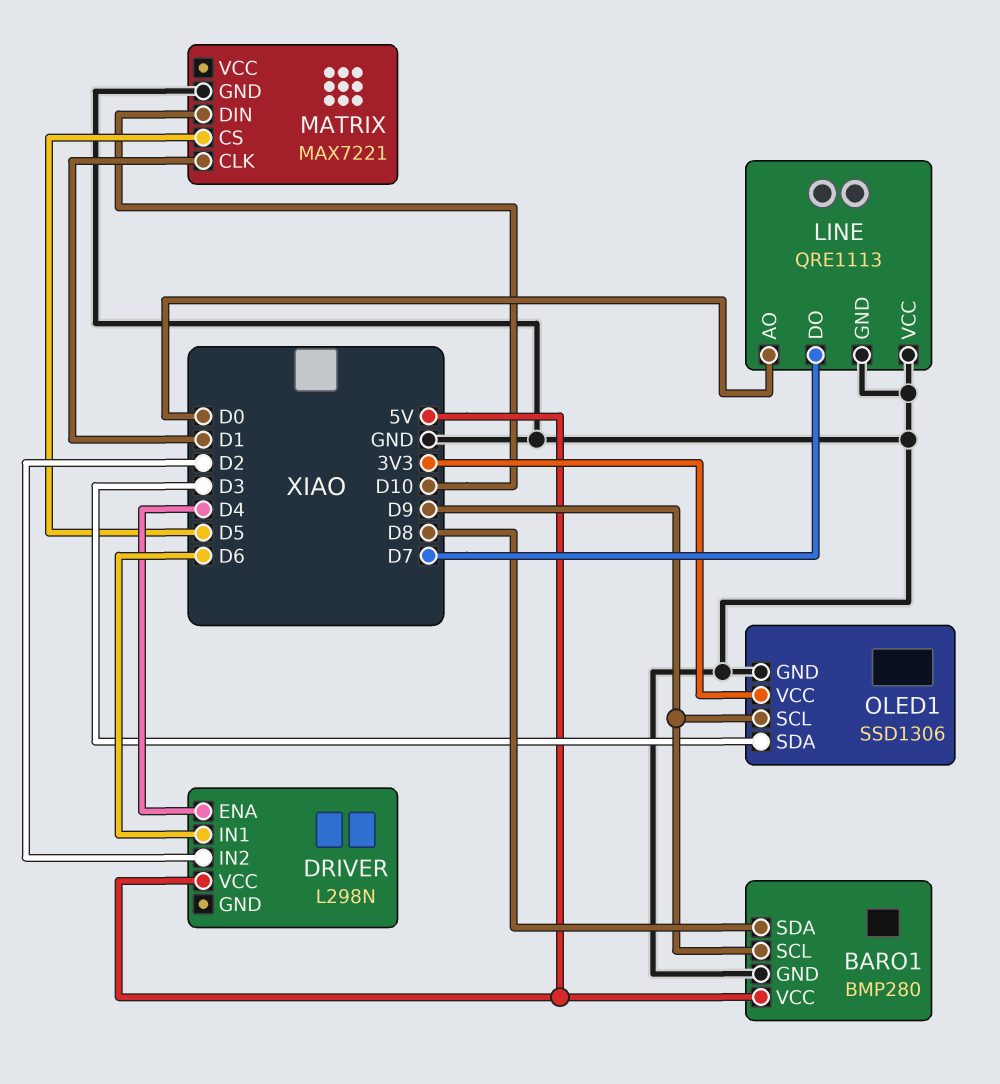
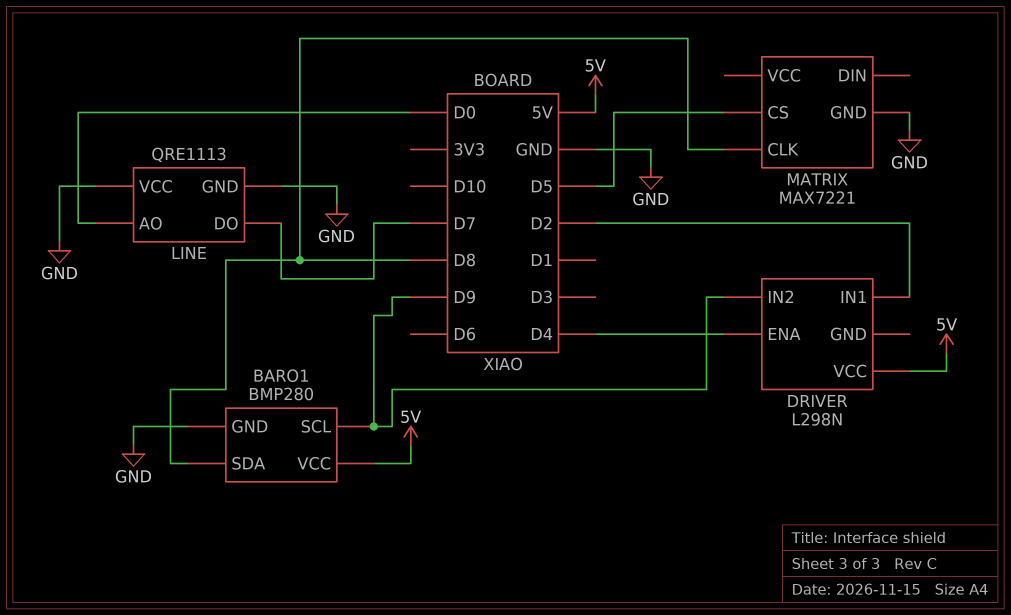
DRIVER pin IN1: D6 -> D2
DRIVER pin IN2: D2 -> D9
MATRIX pin CLK: D1 -> D8
MATRIX pin DIN: D10 -> none
OLED1: SSD1306 -> none
OLED1 pin GND: GND -> none
OLED1 pin SCL: D9 -> none
OLED1 pin SDA: D3 -> none
OLED1 pin VCC: 3V3 -> none

